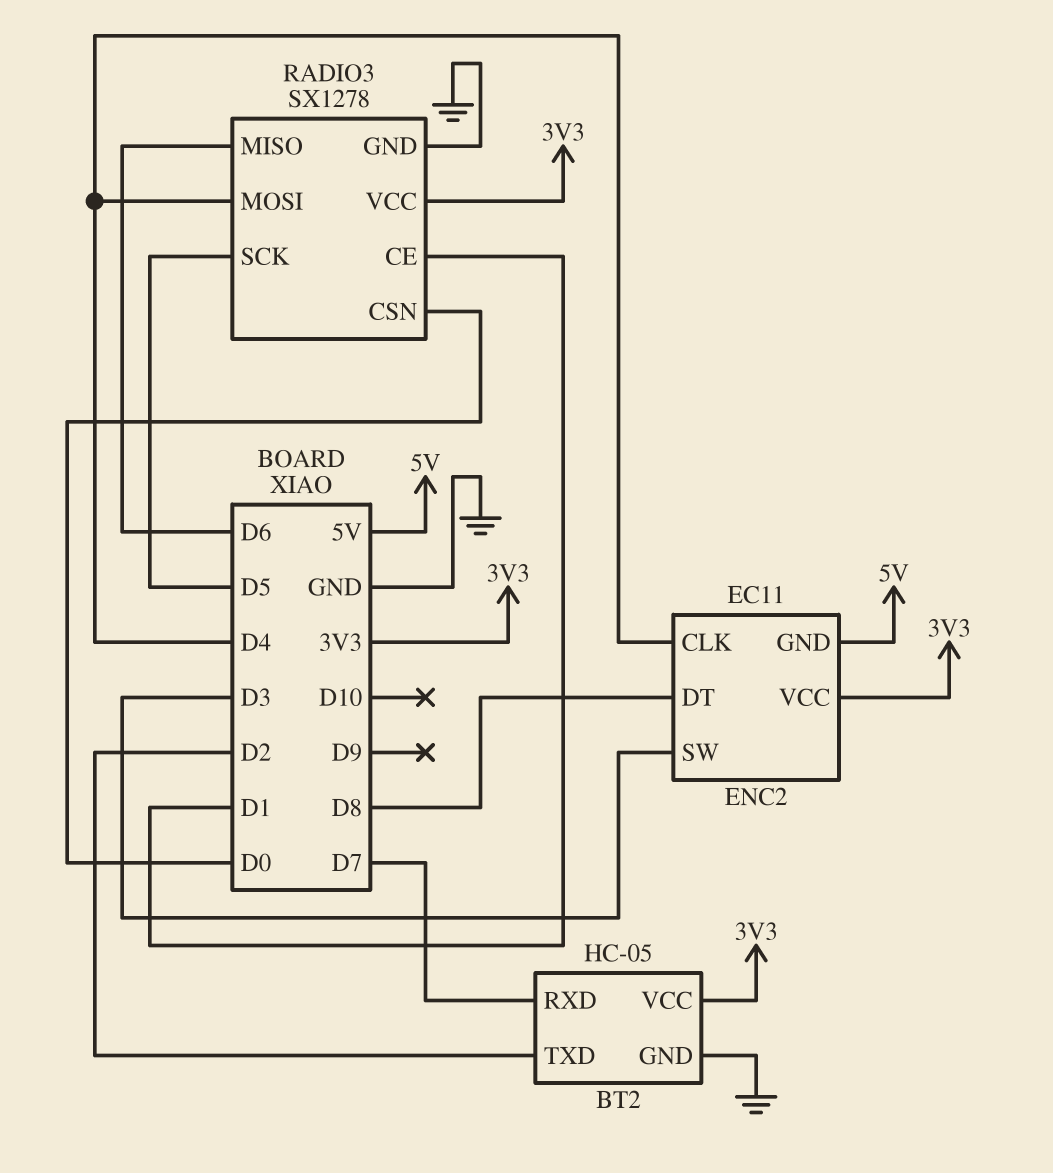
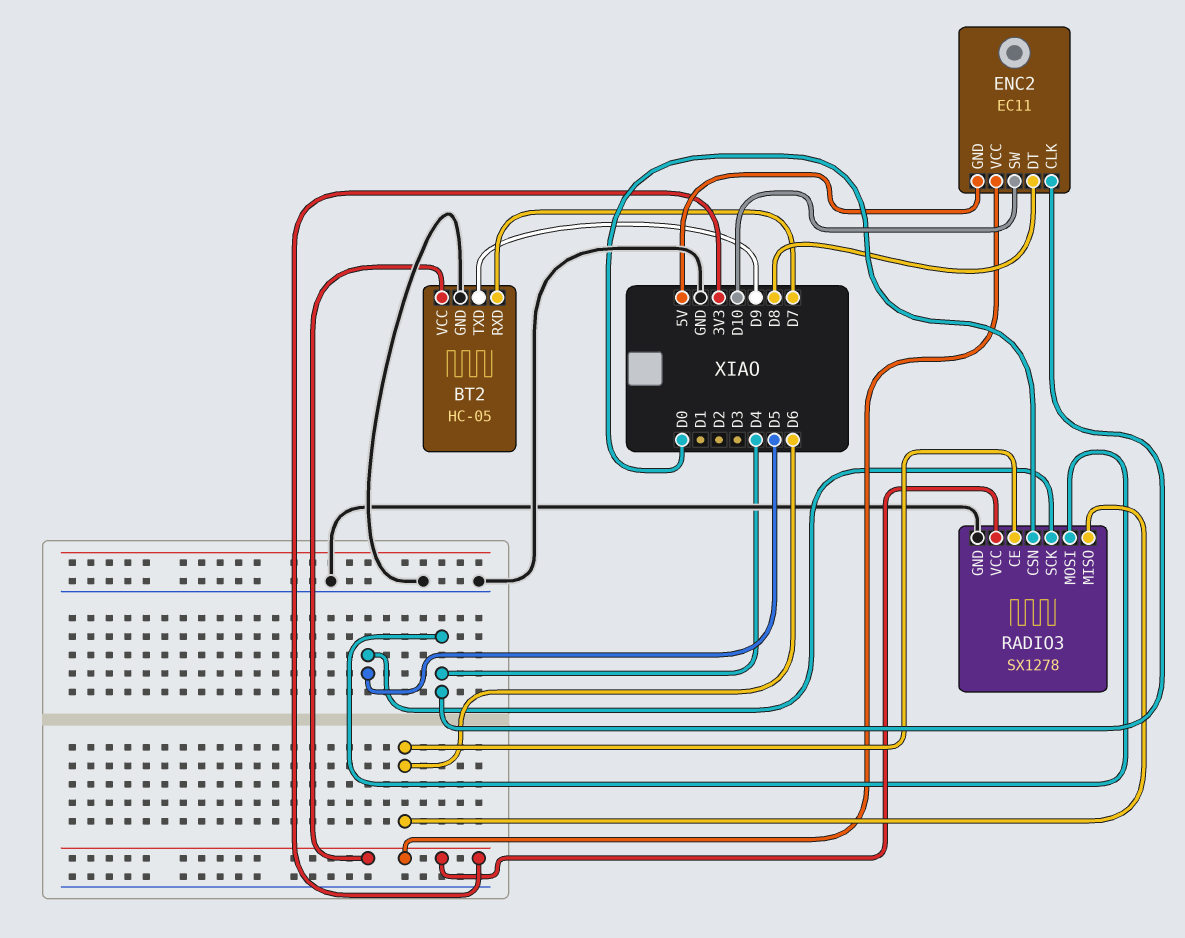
BT2 pin TXD: D2 -> D9
ENC2 pin SW: D3 -> D10
RADIO3 pin CE: D1 -> D6

